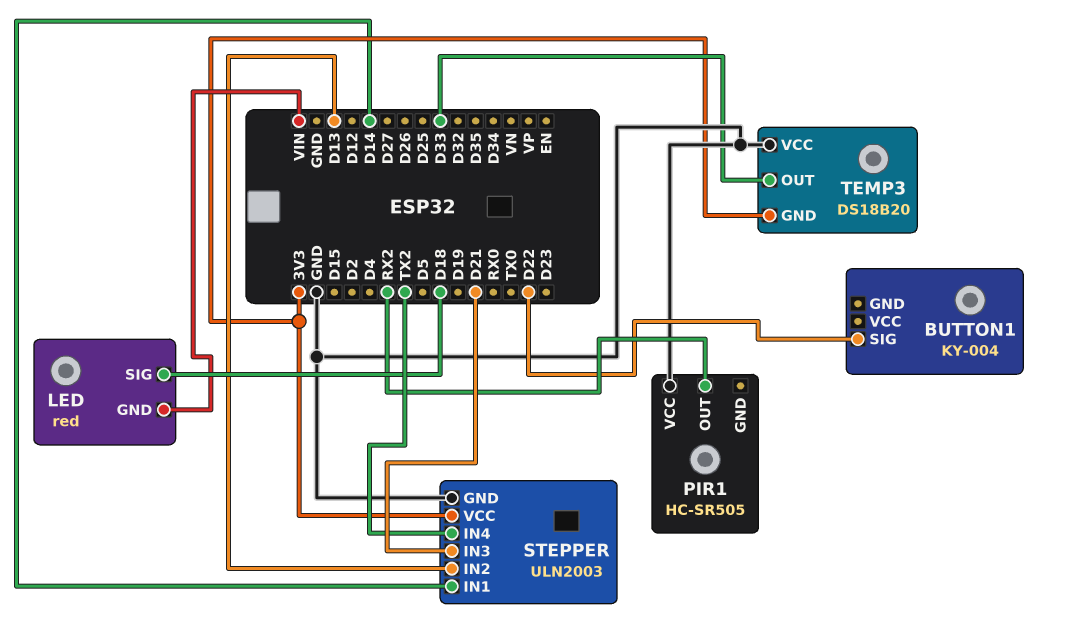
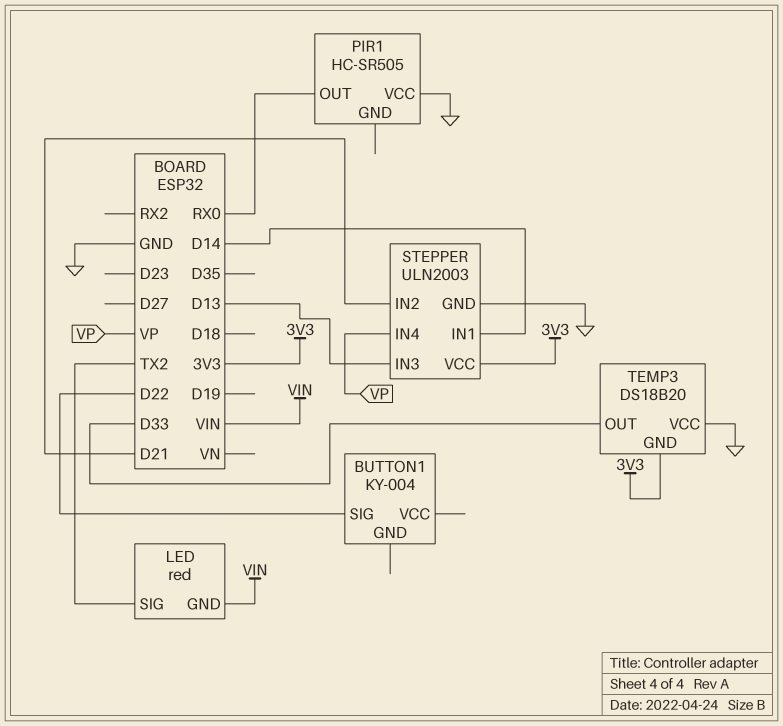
LED pin SIG: D18 -> TX2
PIR1 pin OUT: RX2 -> RX0
STEPPER pin IN2: D13 -> D21
STEPPER pin IN3: D21 -> D13
STEPPER pin IN4: TX2 -> VP

